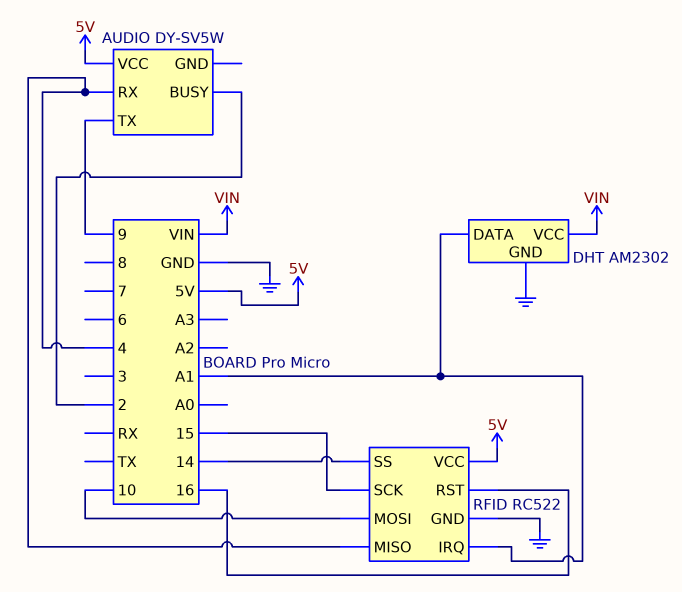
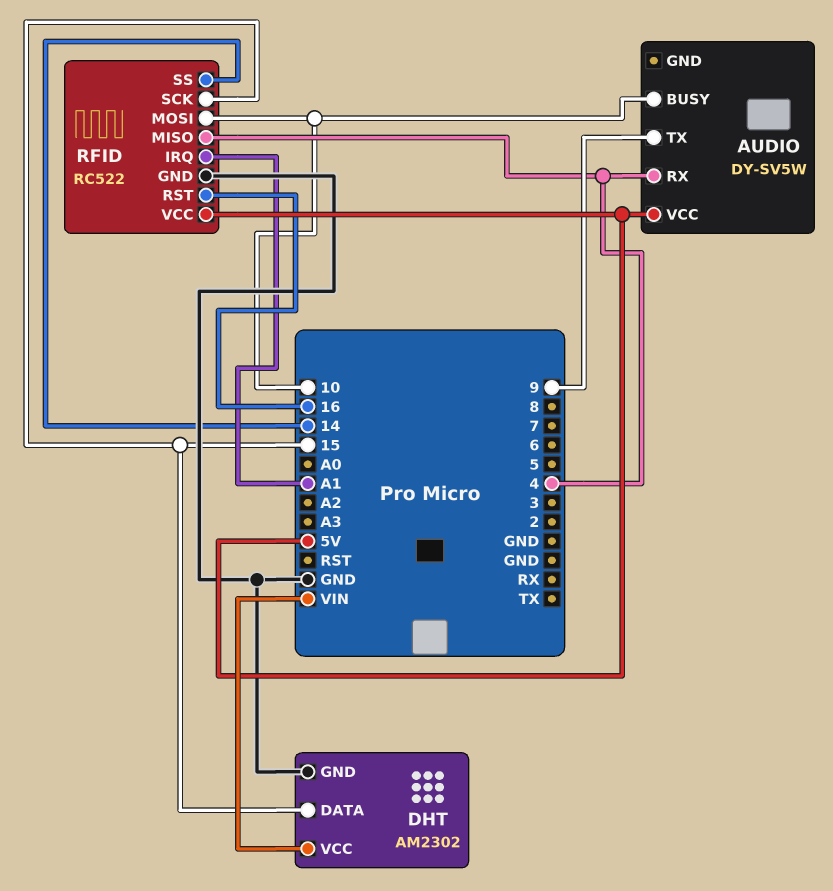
AUDIO pin BUSY: 2 -> 10
DHT pin DATA: A1 -> 15

